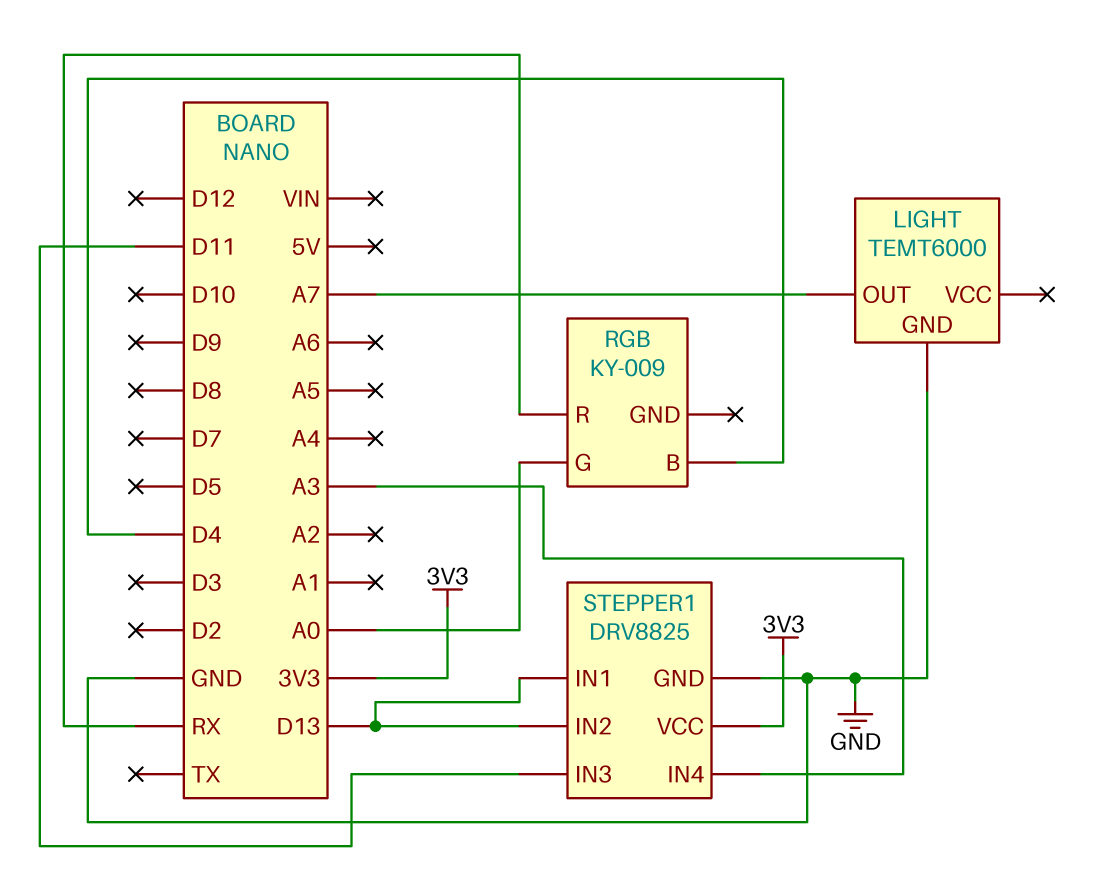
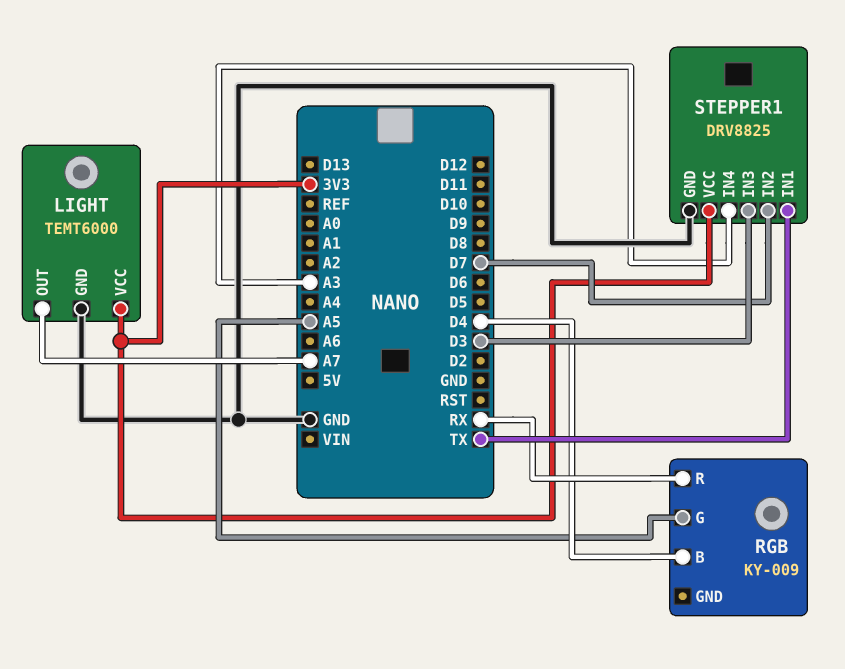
LIGHT pin VCC: none -> 3V3
RGB pin G: A0 -> A5
STEPPER1 pin IN1: D13 -> TX
STEPPER1 pin IN2: D13 -> D7
STEPPER1 pin IN3: D11 -> D3

